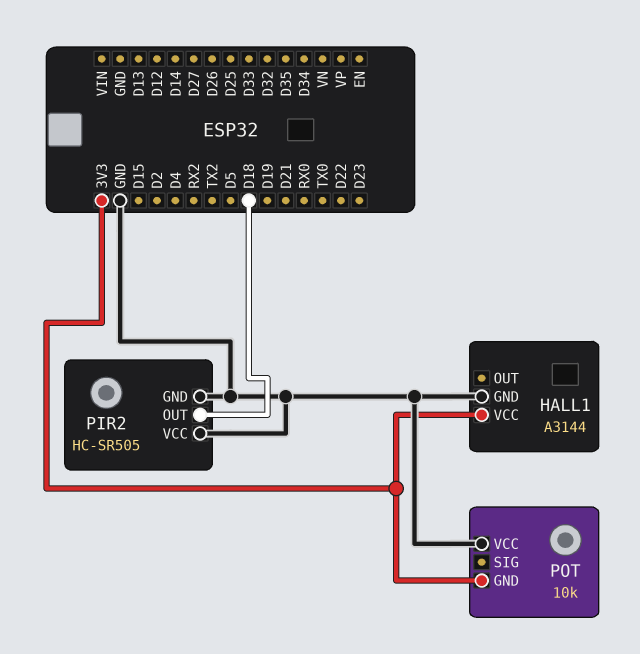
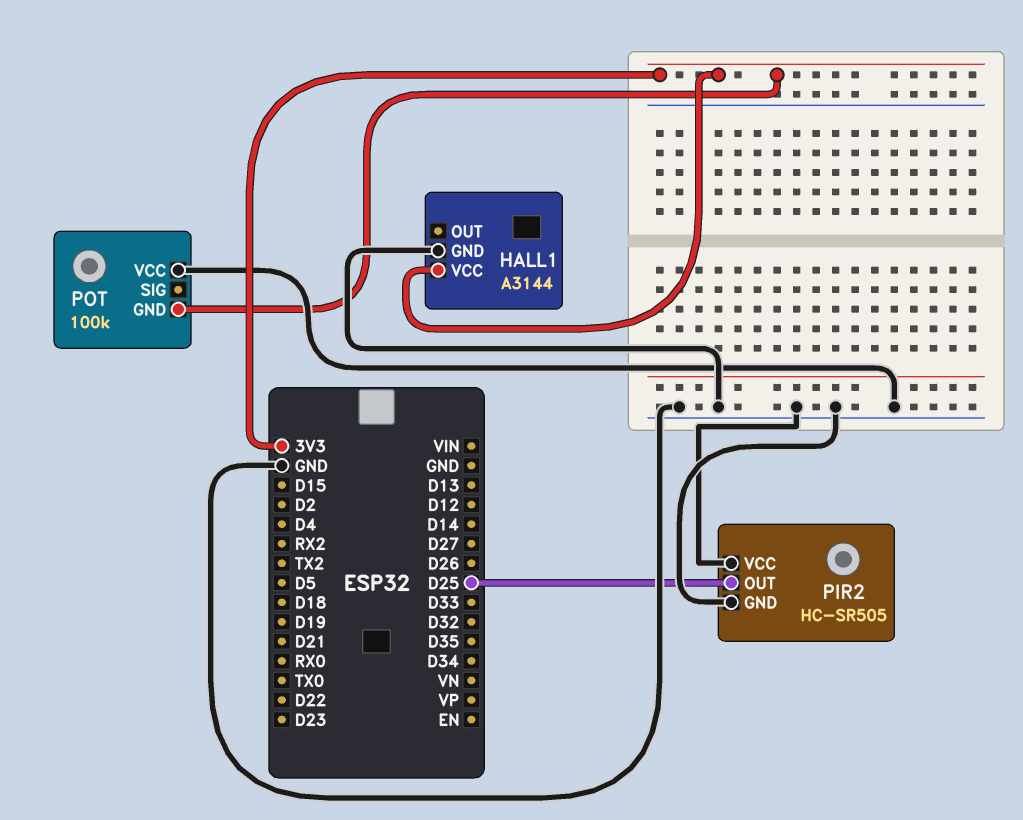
PIR2 pin OUT: D18 -> D25
POT: 10k -> 100k

